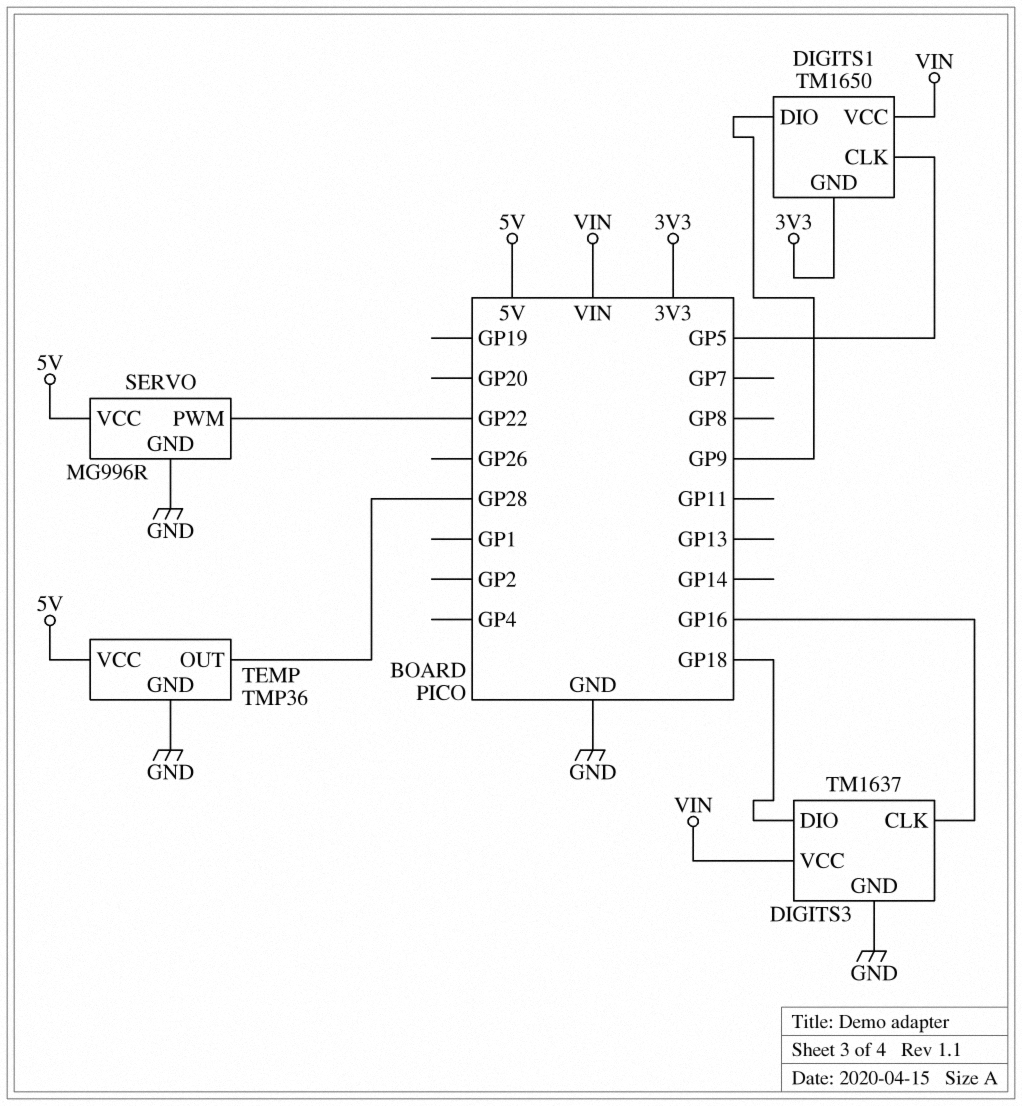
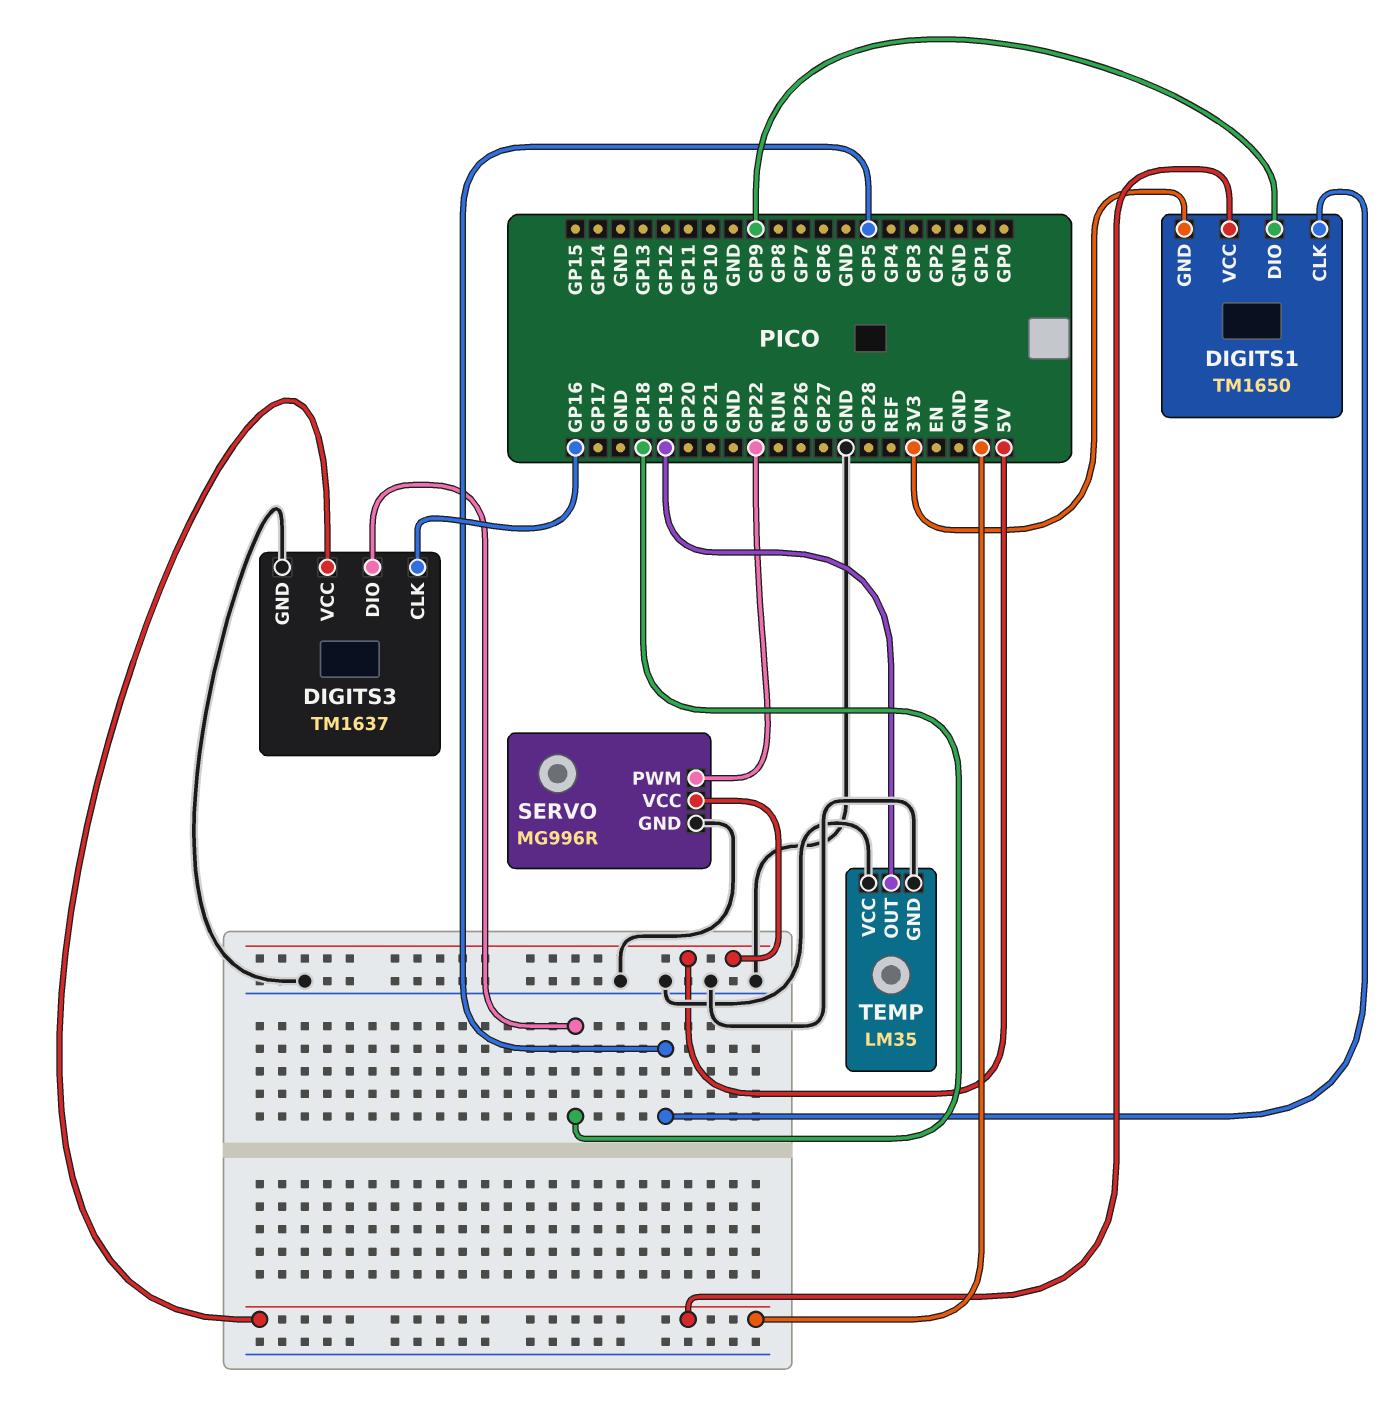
TEMP: TMP36 -> LM35
TEMP pin OUT: GP28 -> GP19
TEMP pin VCC: 5V -> GND

